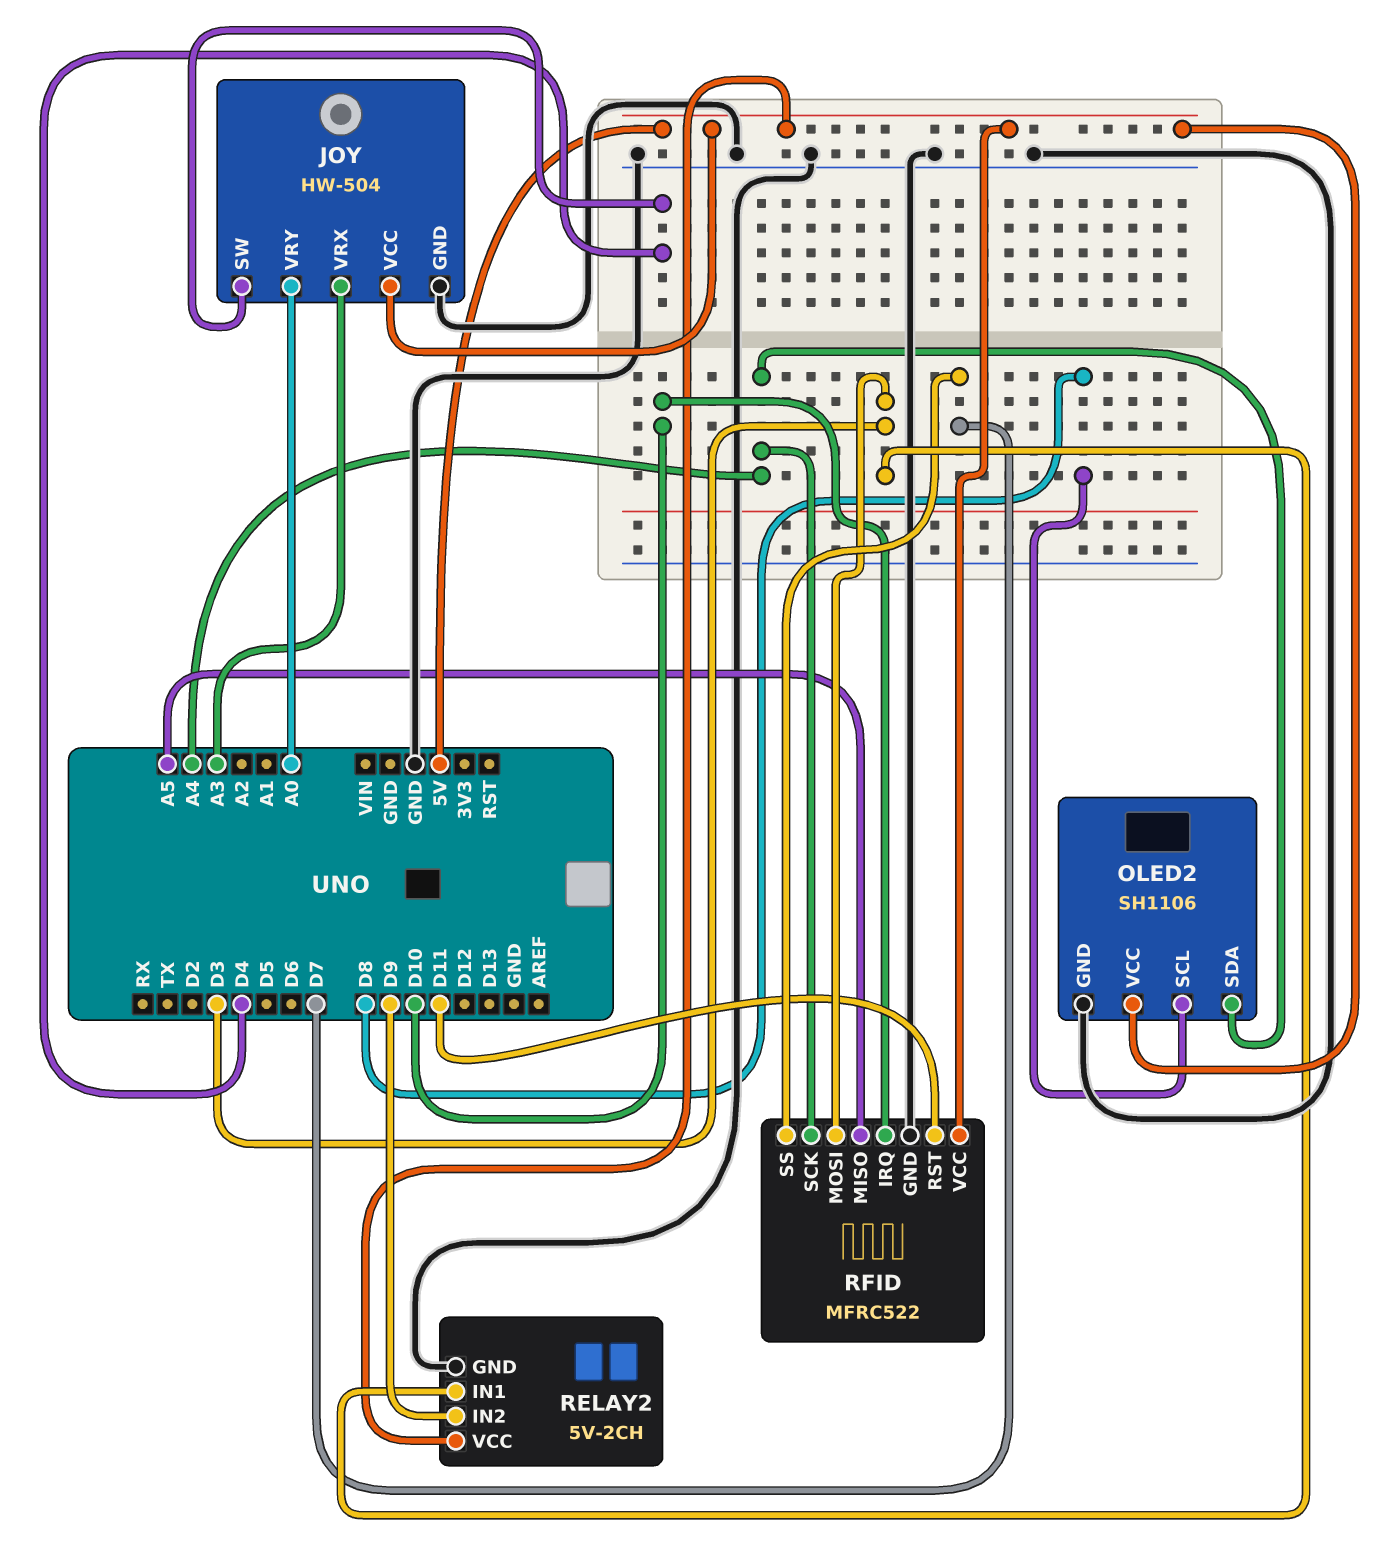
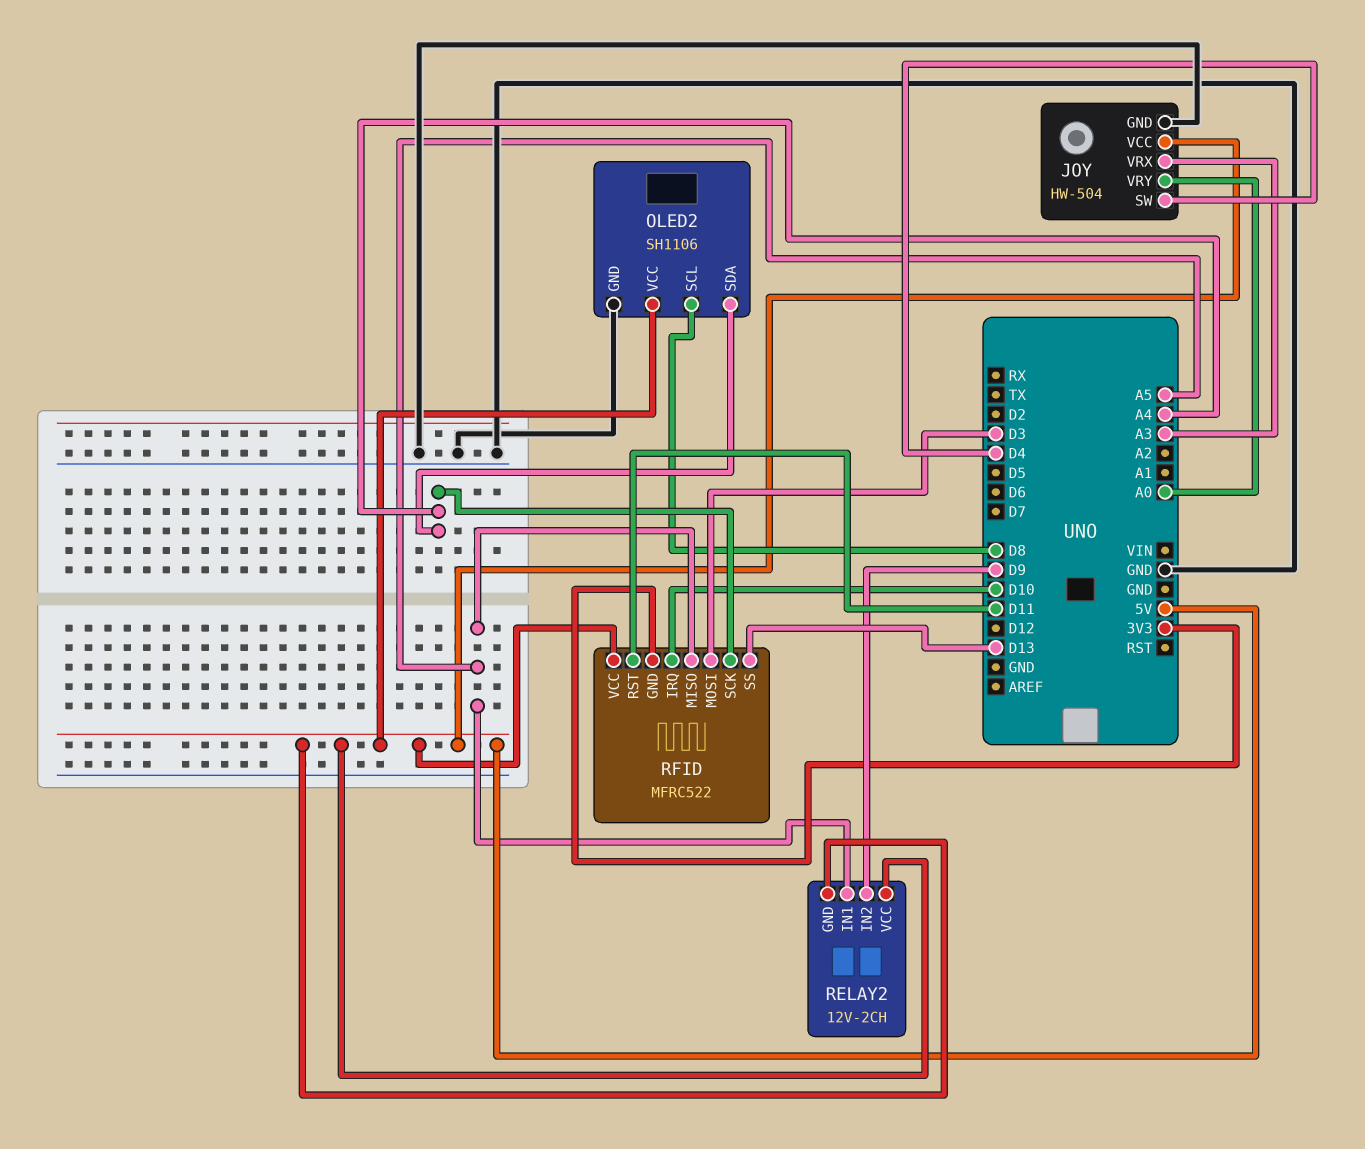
RELAY2: 5V-2CH -> 12V-2CH
RELAY2 pin GND: GND -> 5V
RELAY2 pin IN1: D3 -> A5
RFID pin GND: GND -> 3V3
RFID pin SS: D7 -> D13

